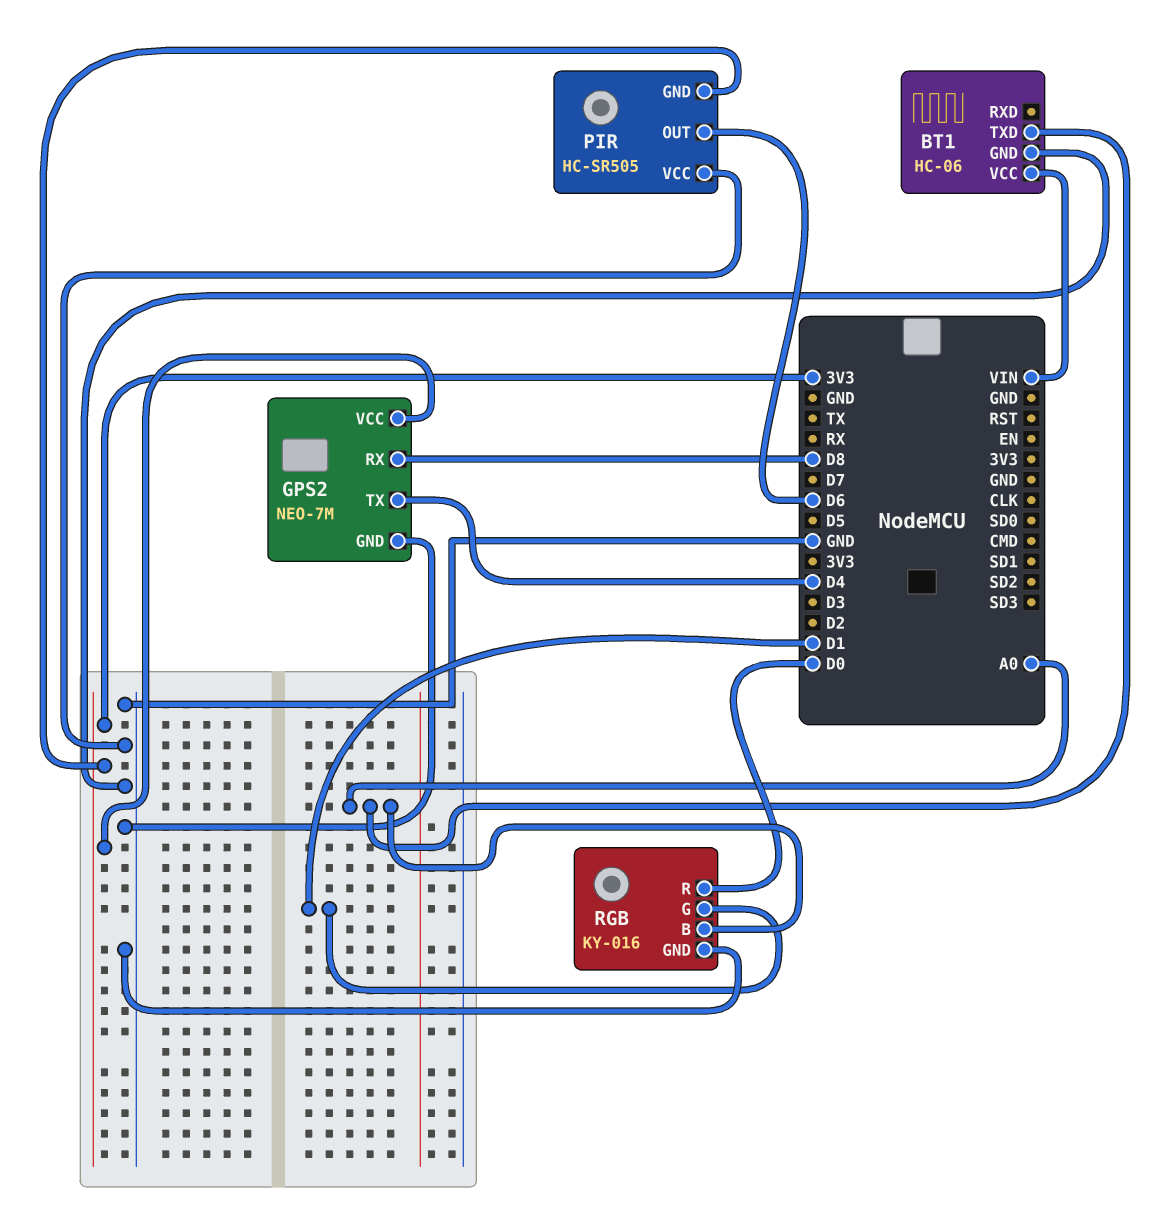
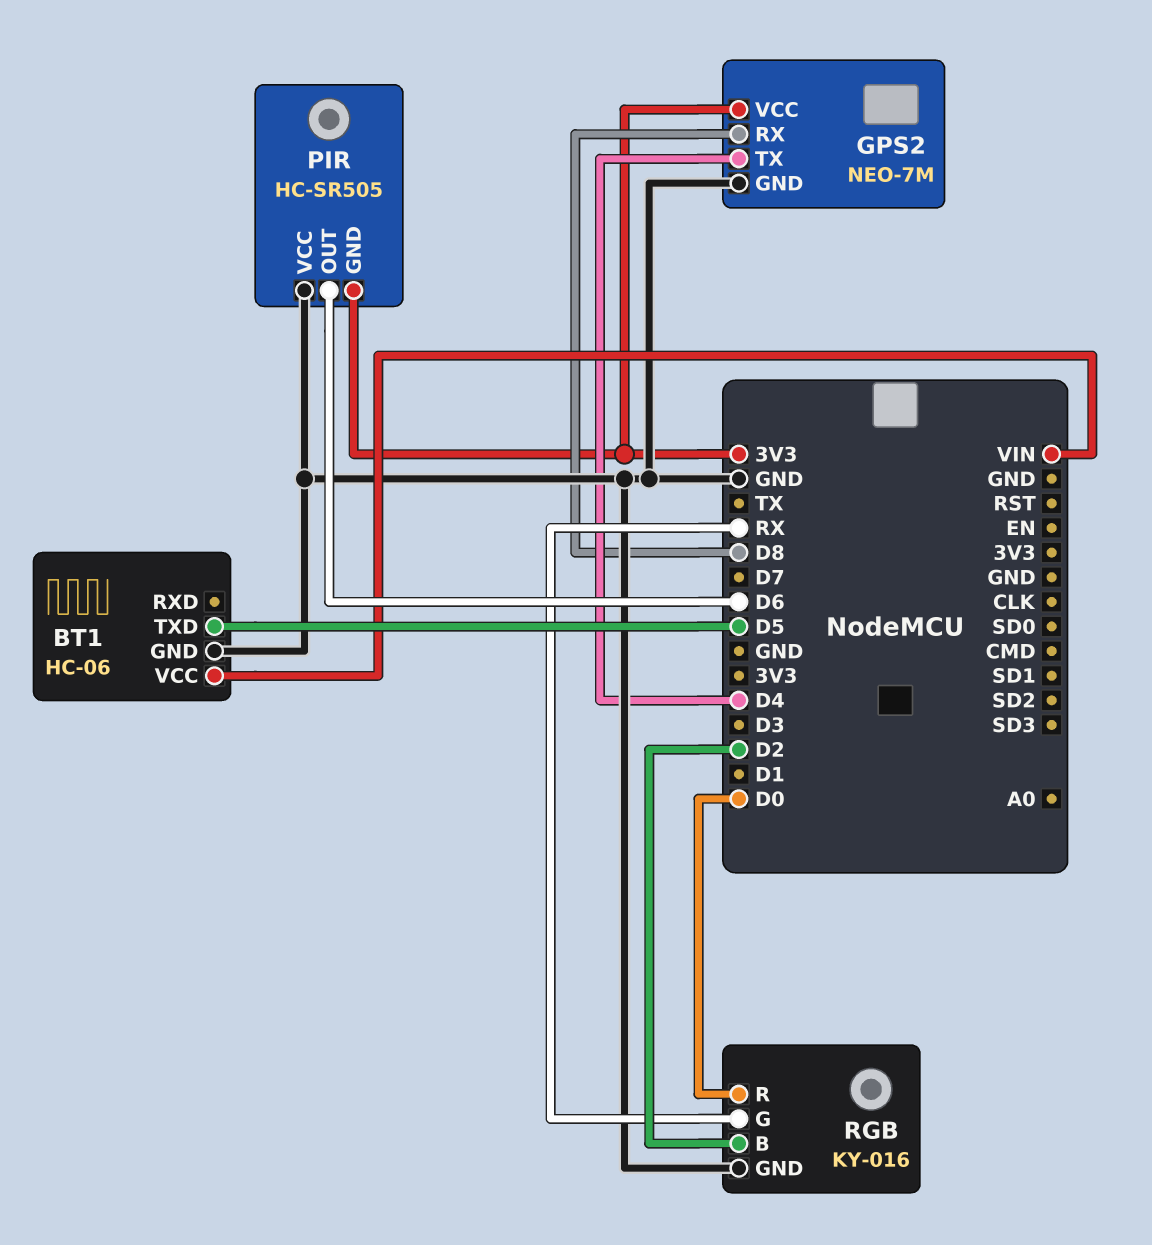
BT1 pin TXD: A0 -> D5
RGB pin B: A0 -> D2
RGB pin G: D1 -> RX

